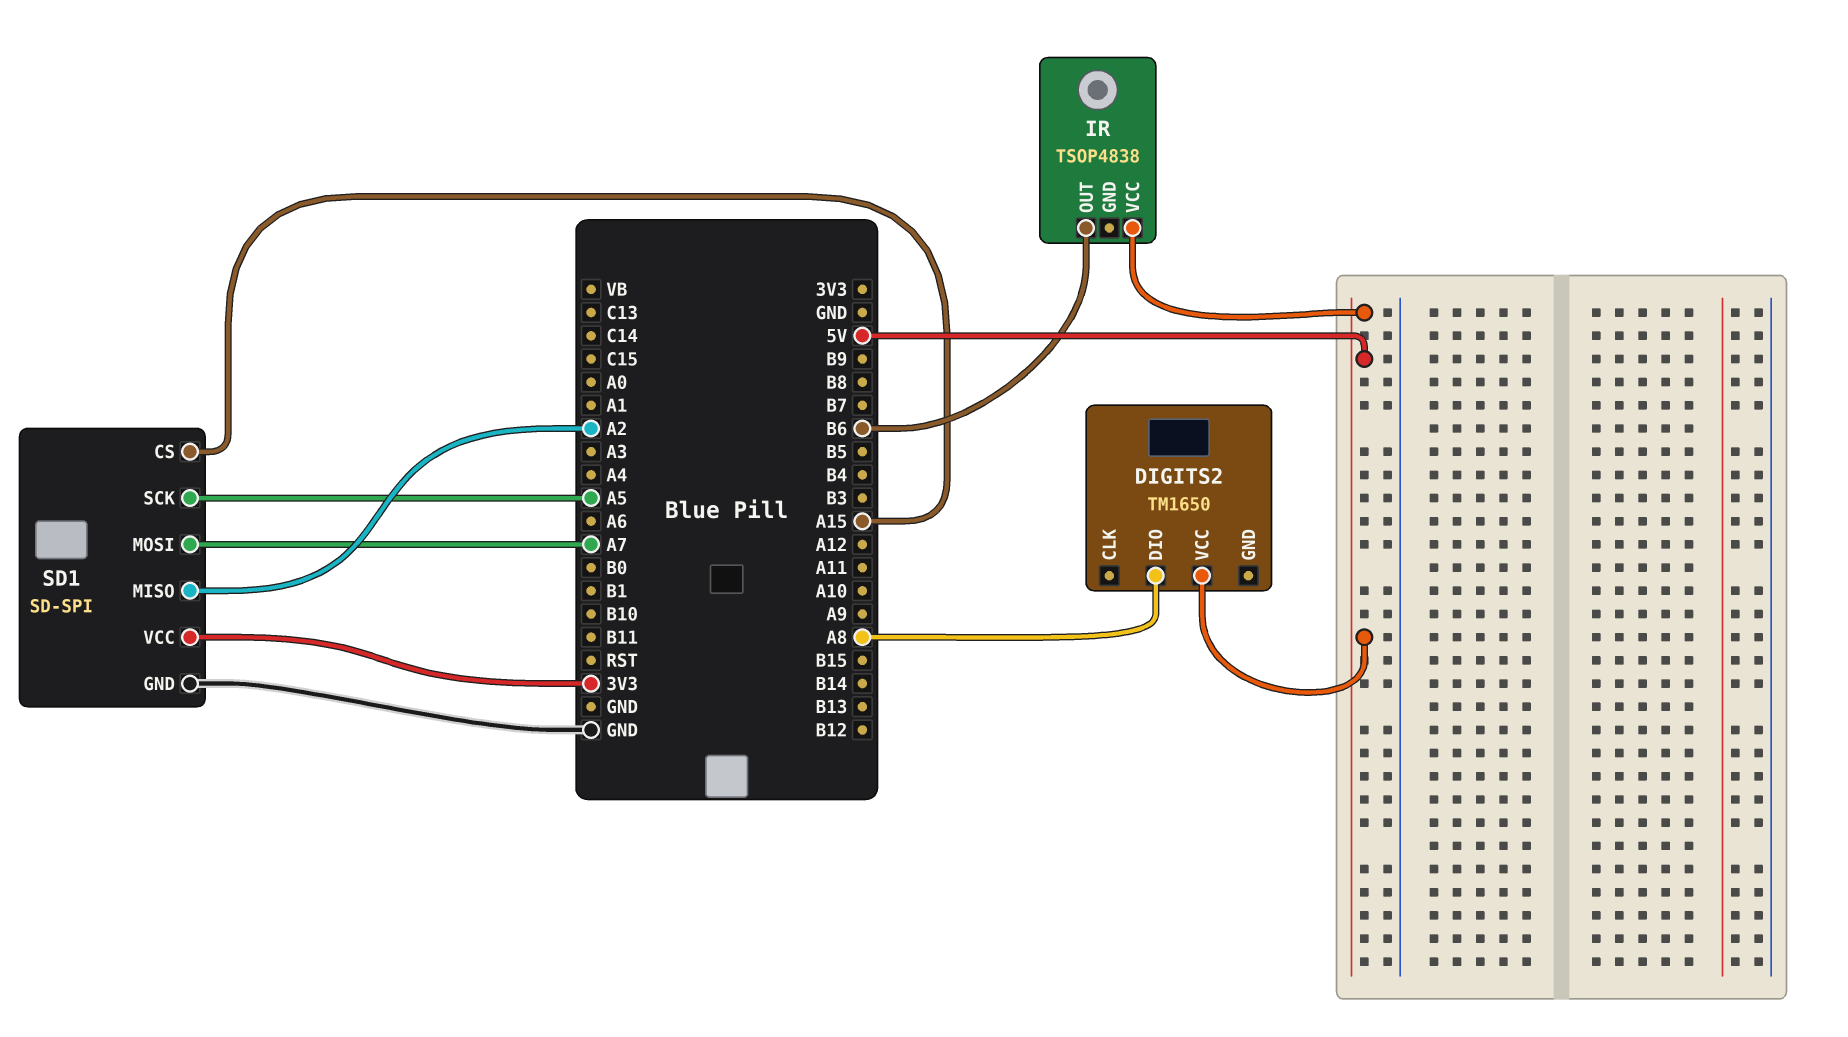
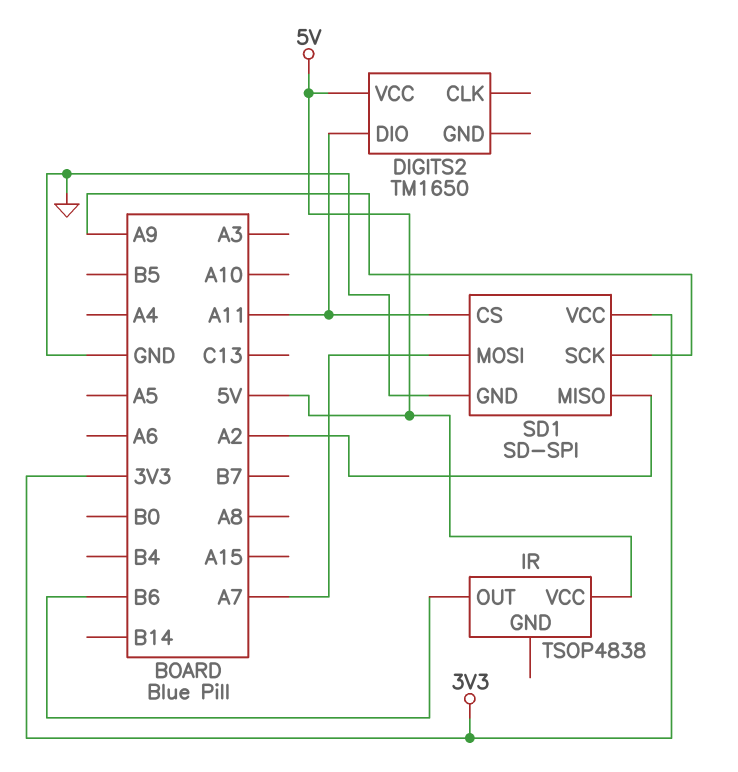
DIGITS2 pin DIO: A8 -> A11
SD1 pin CS: A15 -> A11
SD1 pin SCK: A5 -> A9

